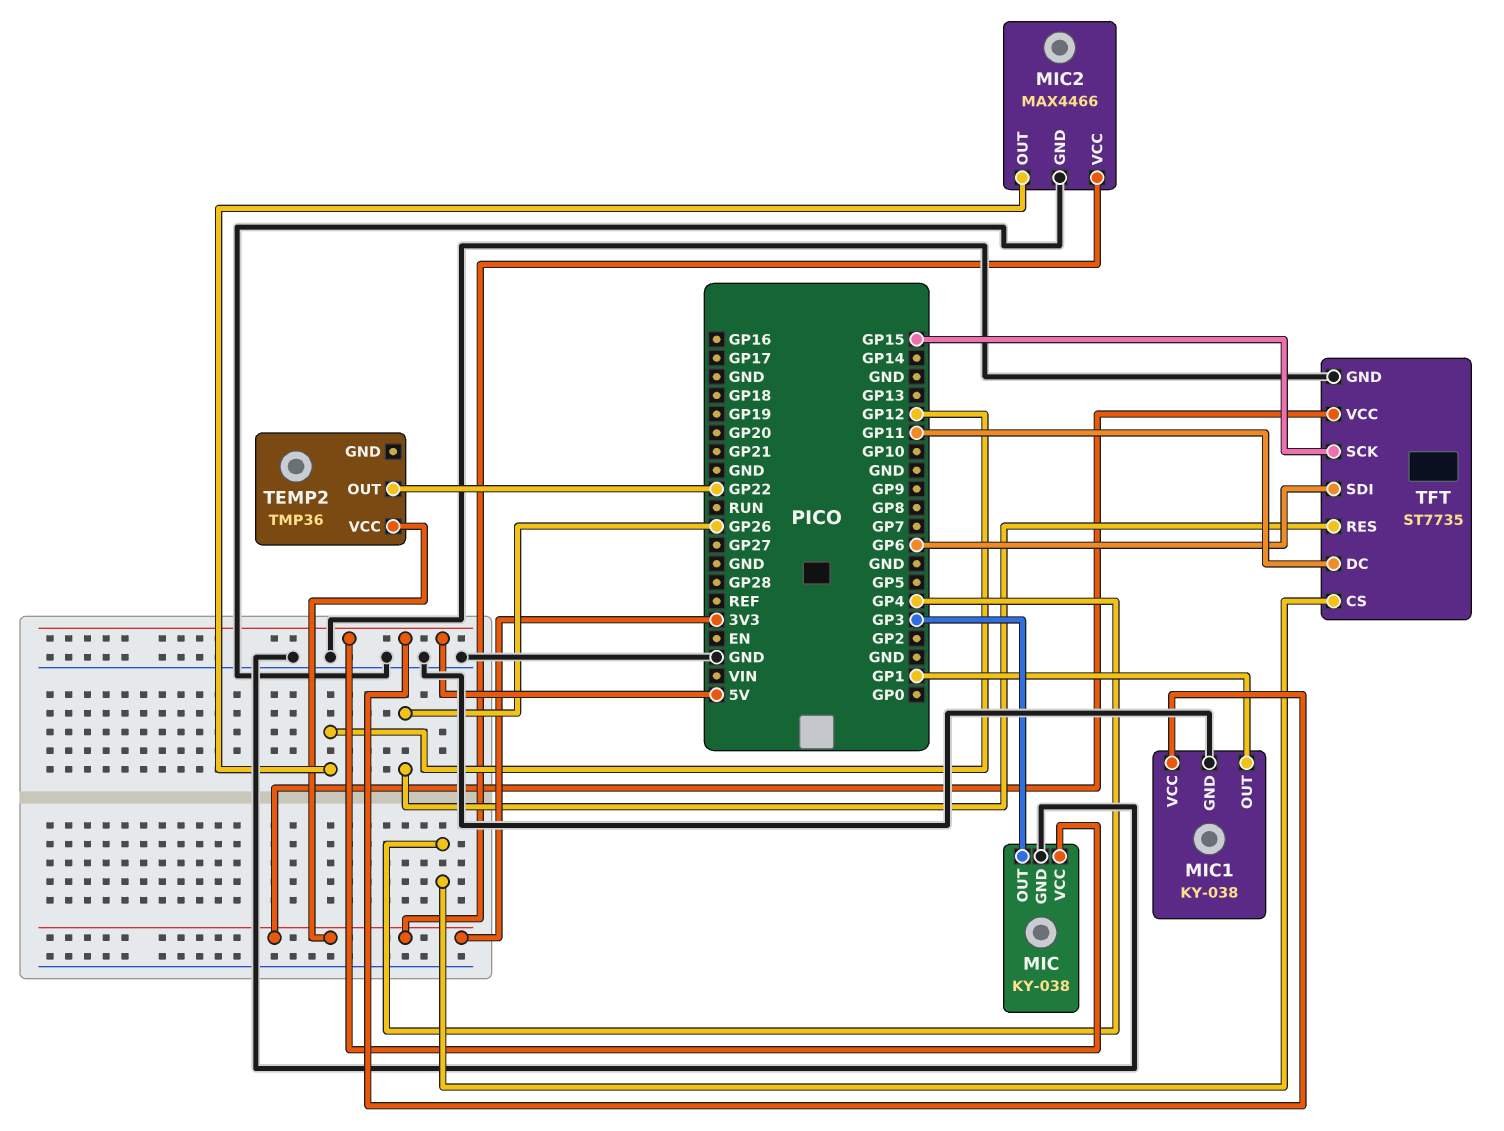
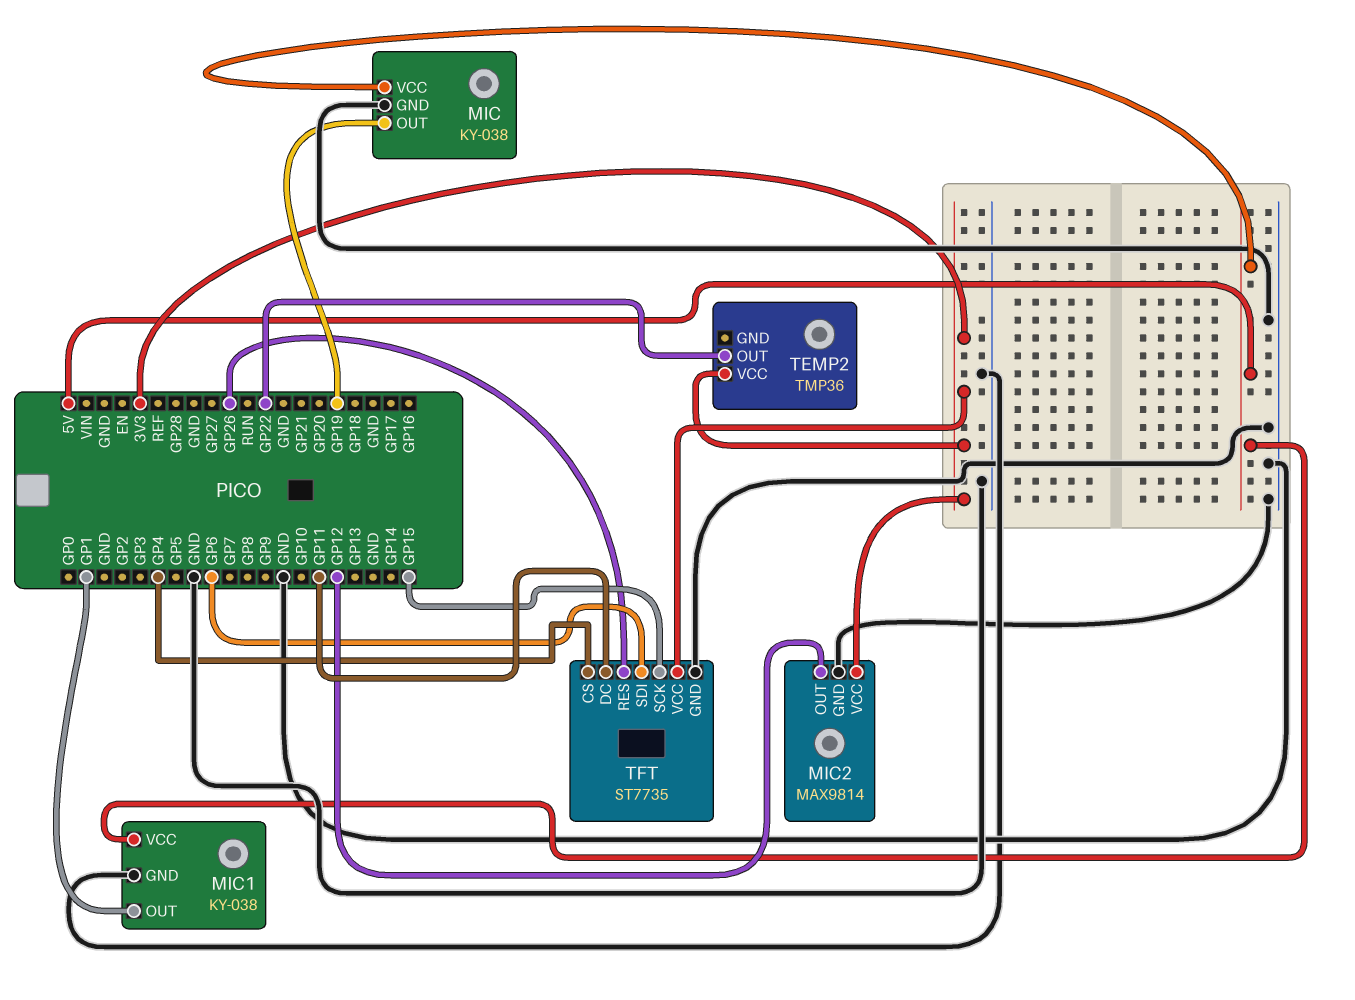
MIC pin OUT: GP3 -> GP19
MIC2: MAX4466 -> MAX9814

